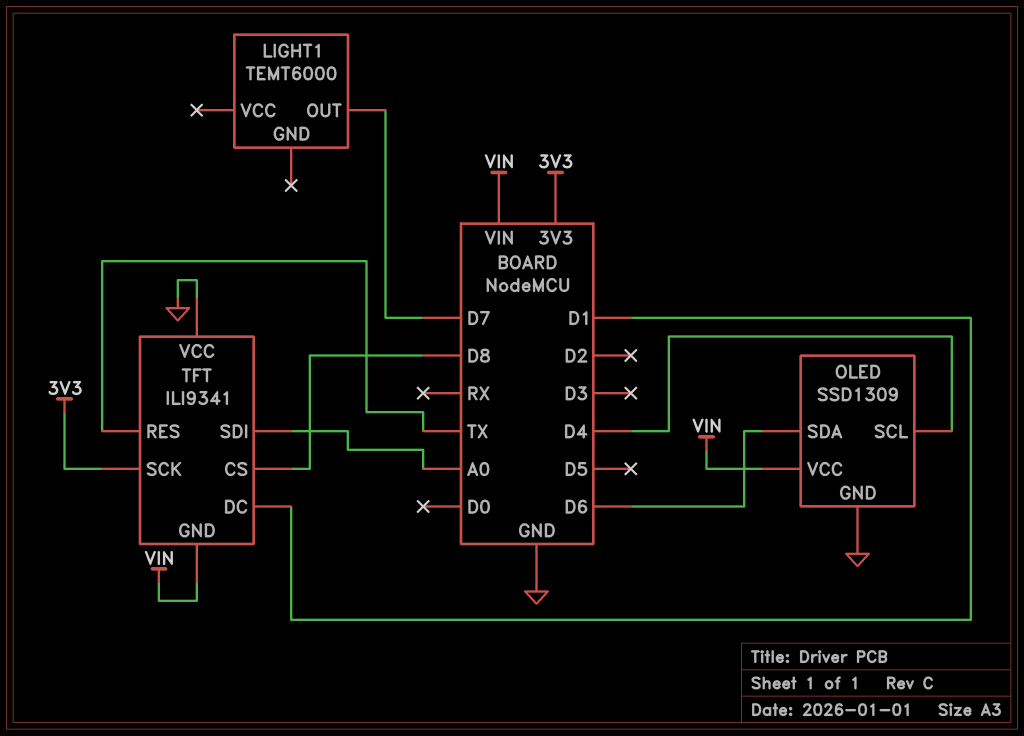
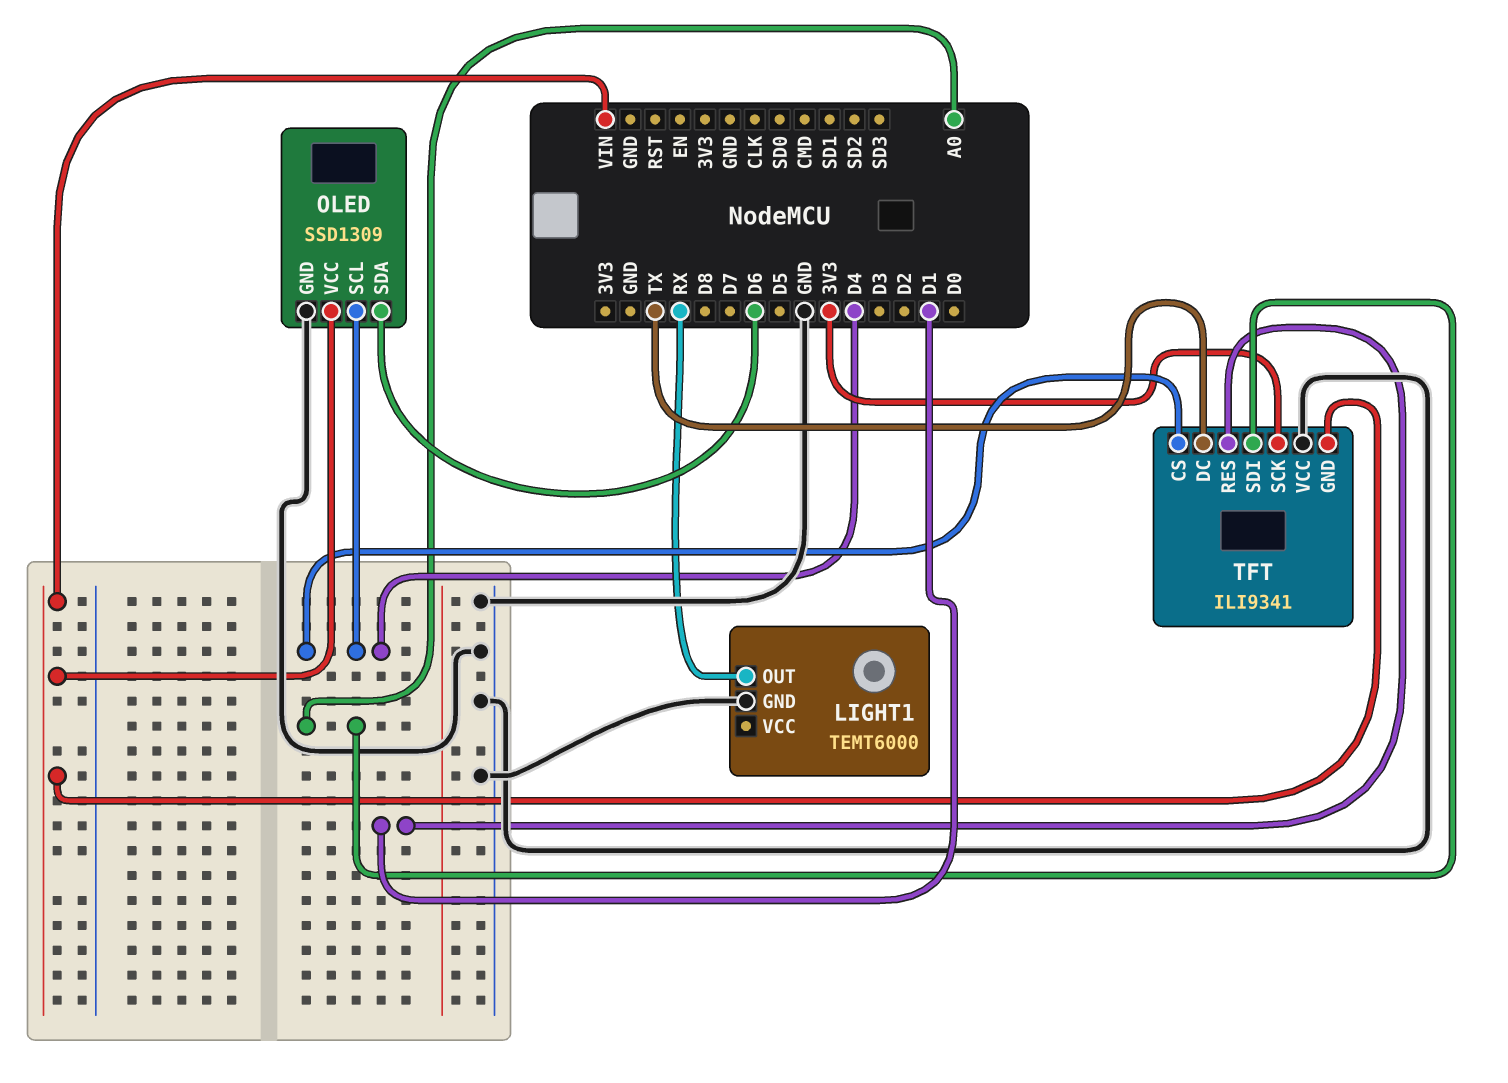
LIGHT1 pin GND: none -> GND
LIGHT1 pin OUT: D7 -> RX
TFT pin CS: D8 -> D4
TFT pin DC: D1 -> TX
TFT pin RES: TX -> D1

